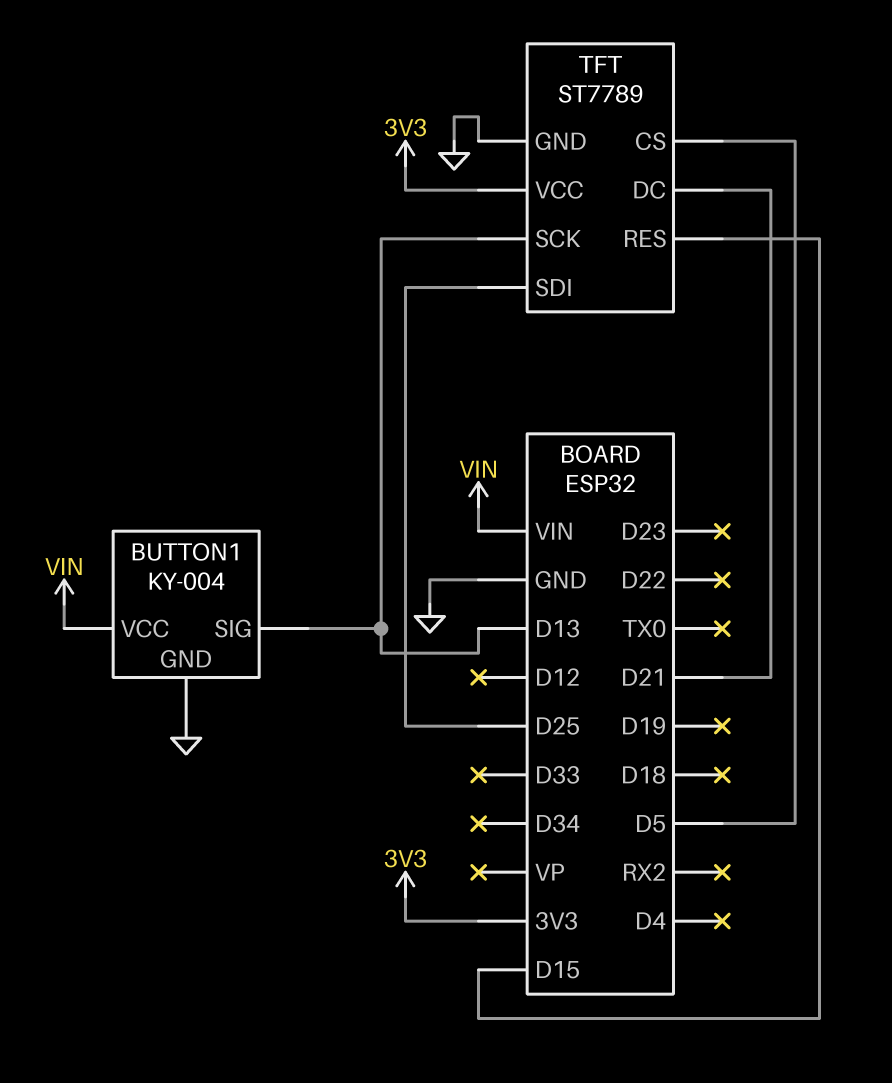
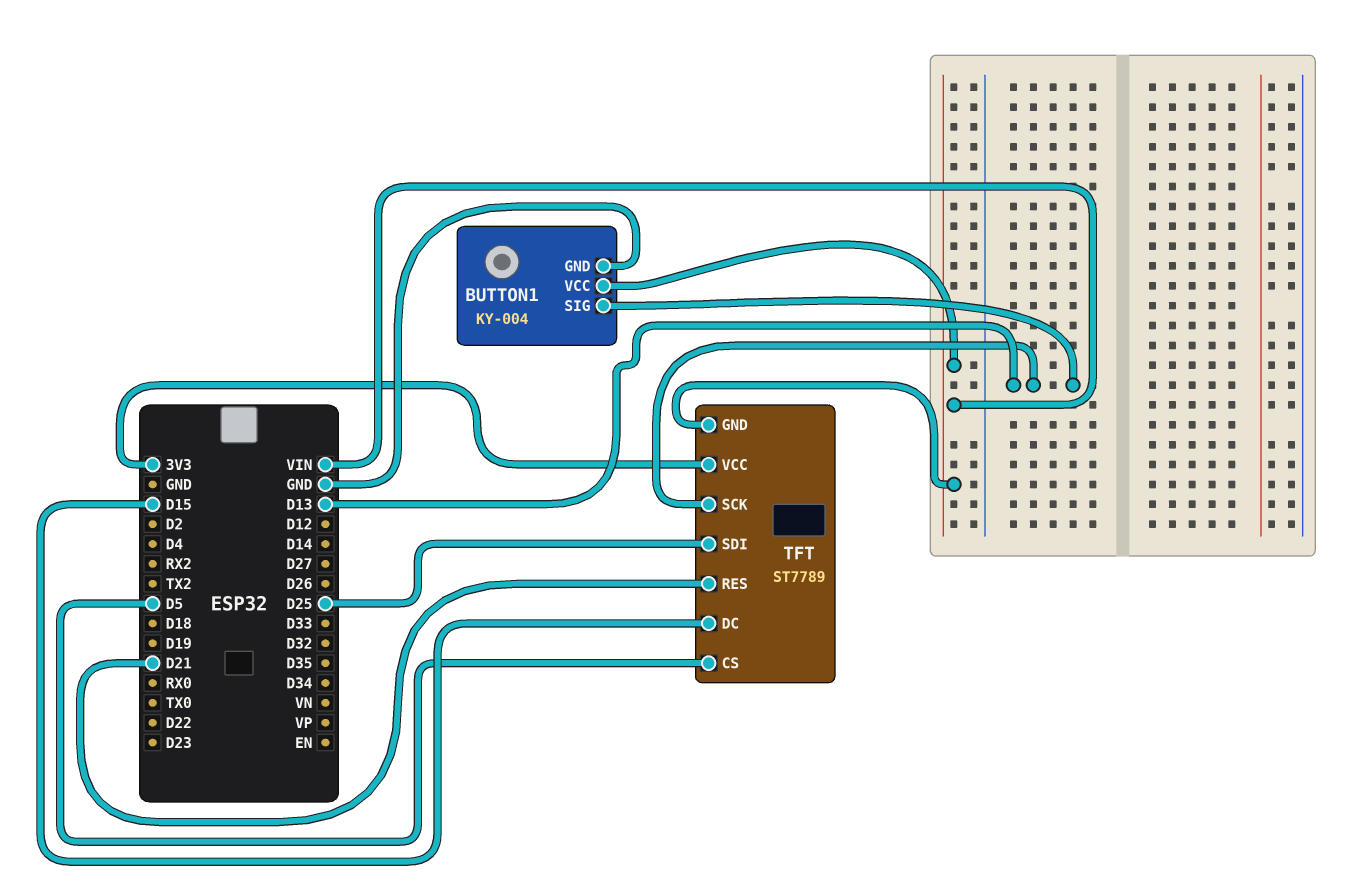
TFT pin DC: D21 -> D15
TFT pin GND: GND -> VIN
TFT pin RES: D15 -> D21

